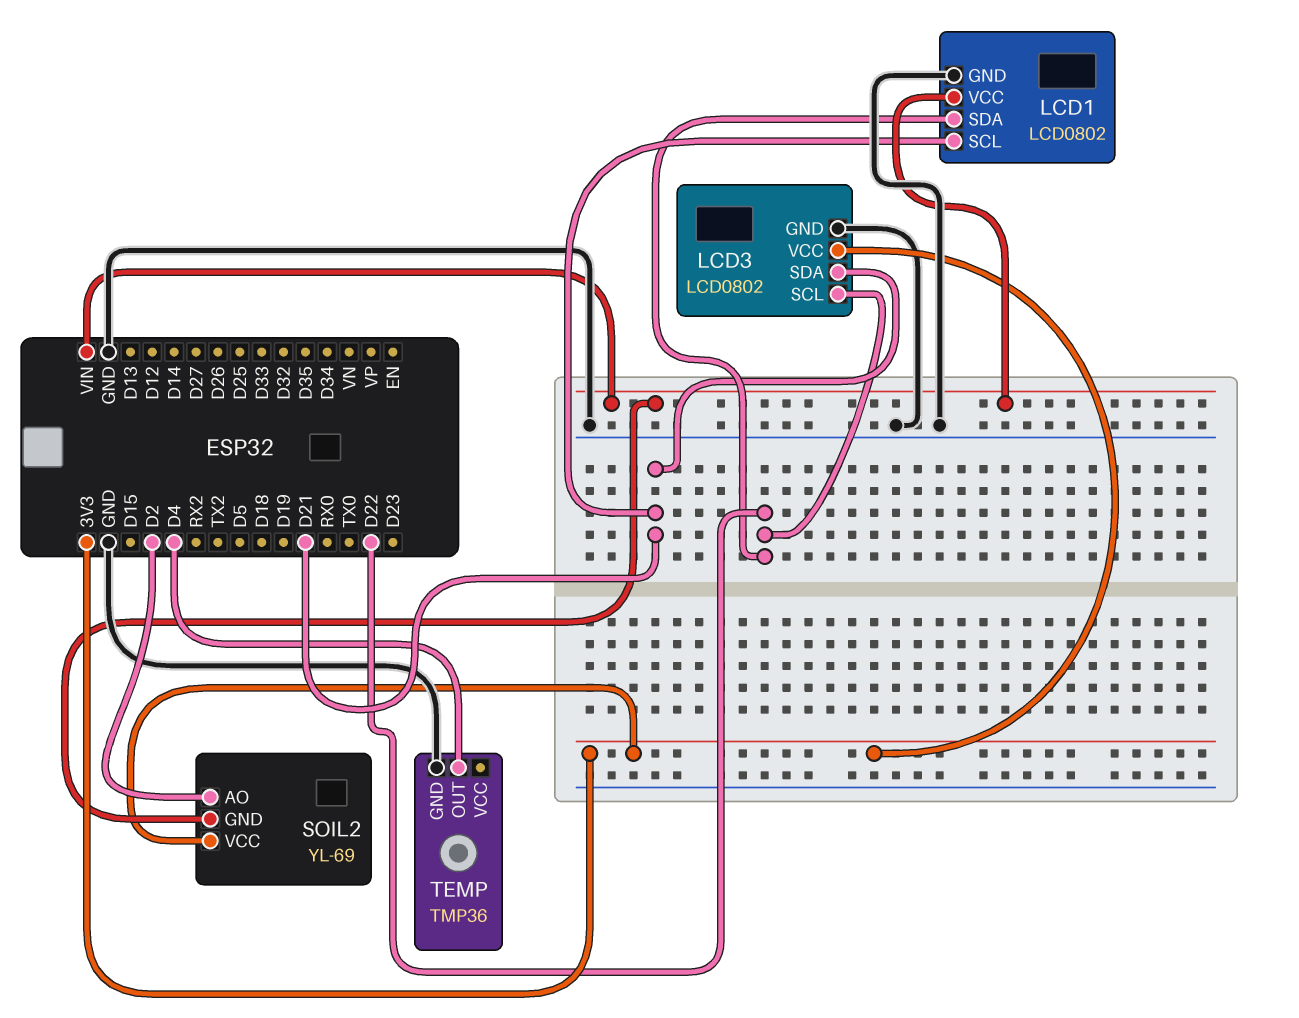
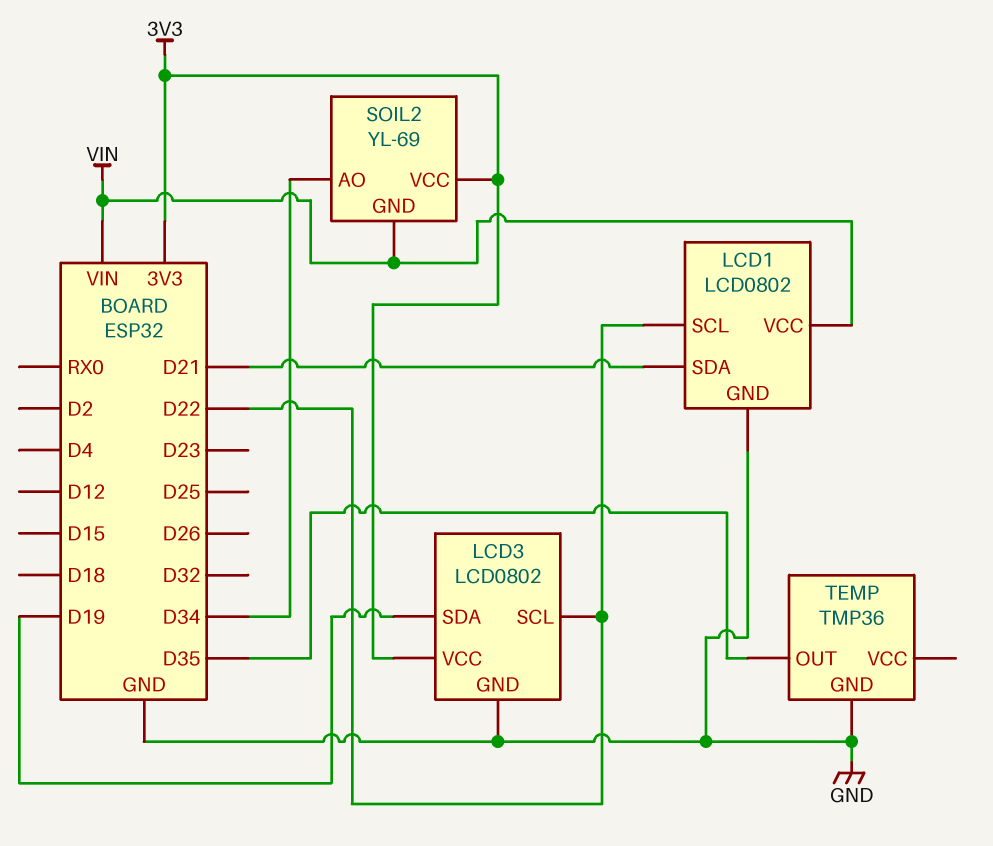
LCD1 pin SCL: D21 -> D22
LCD1 pin SDA: D22 -> D21
LCD3 pin SDA: D21 -> D19
SOIL2 pin AO: D2 -> D34
TEMP pin OUT: D4 -> D35

